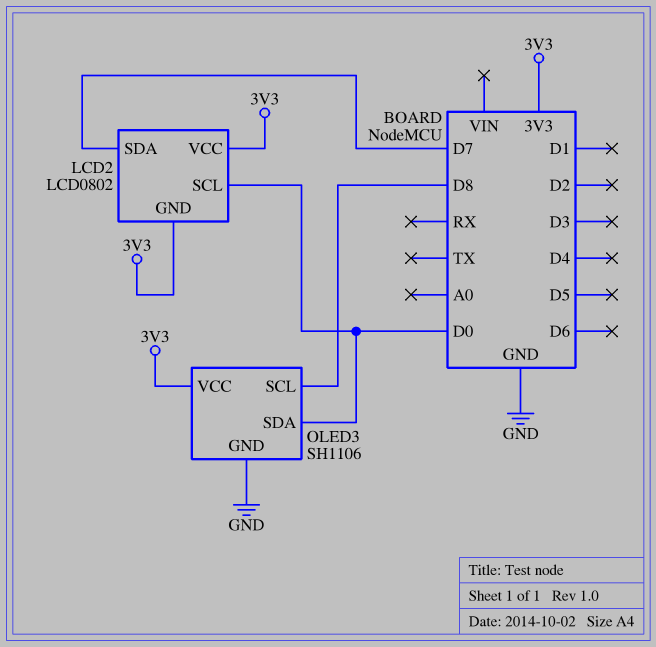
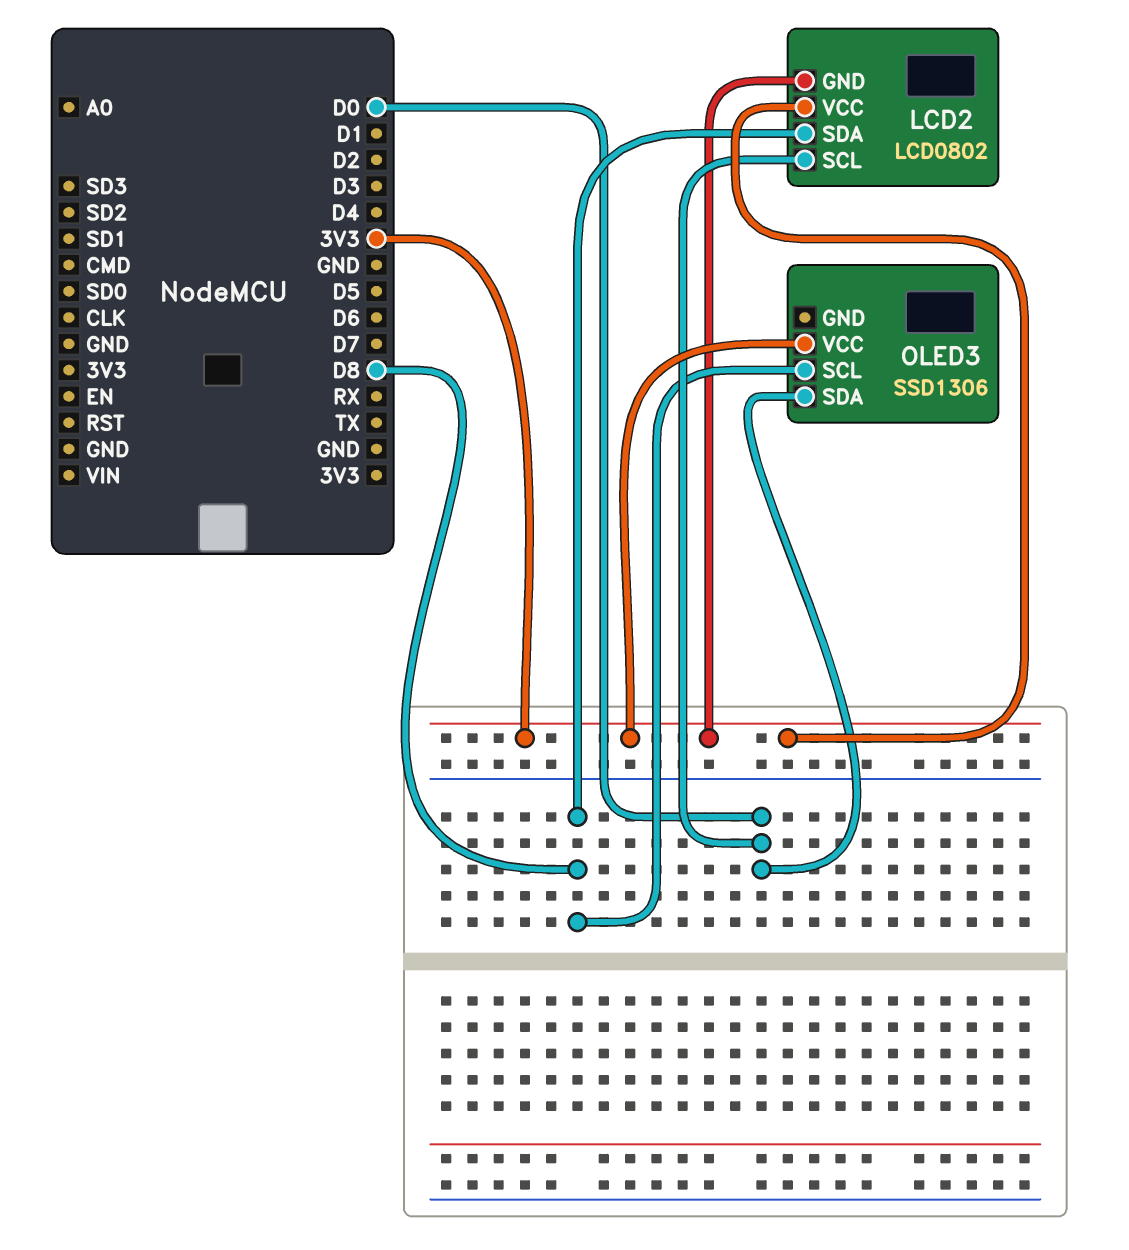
LCD2 pin SDA: D7 -> D8
OLED3: SH1106 -> SSD1306
OLED3 pin GND: GND -> none

